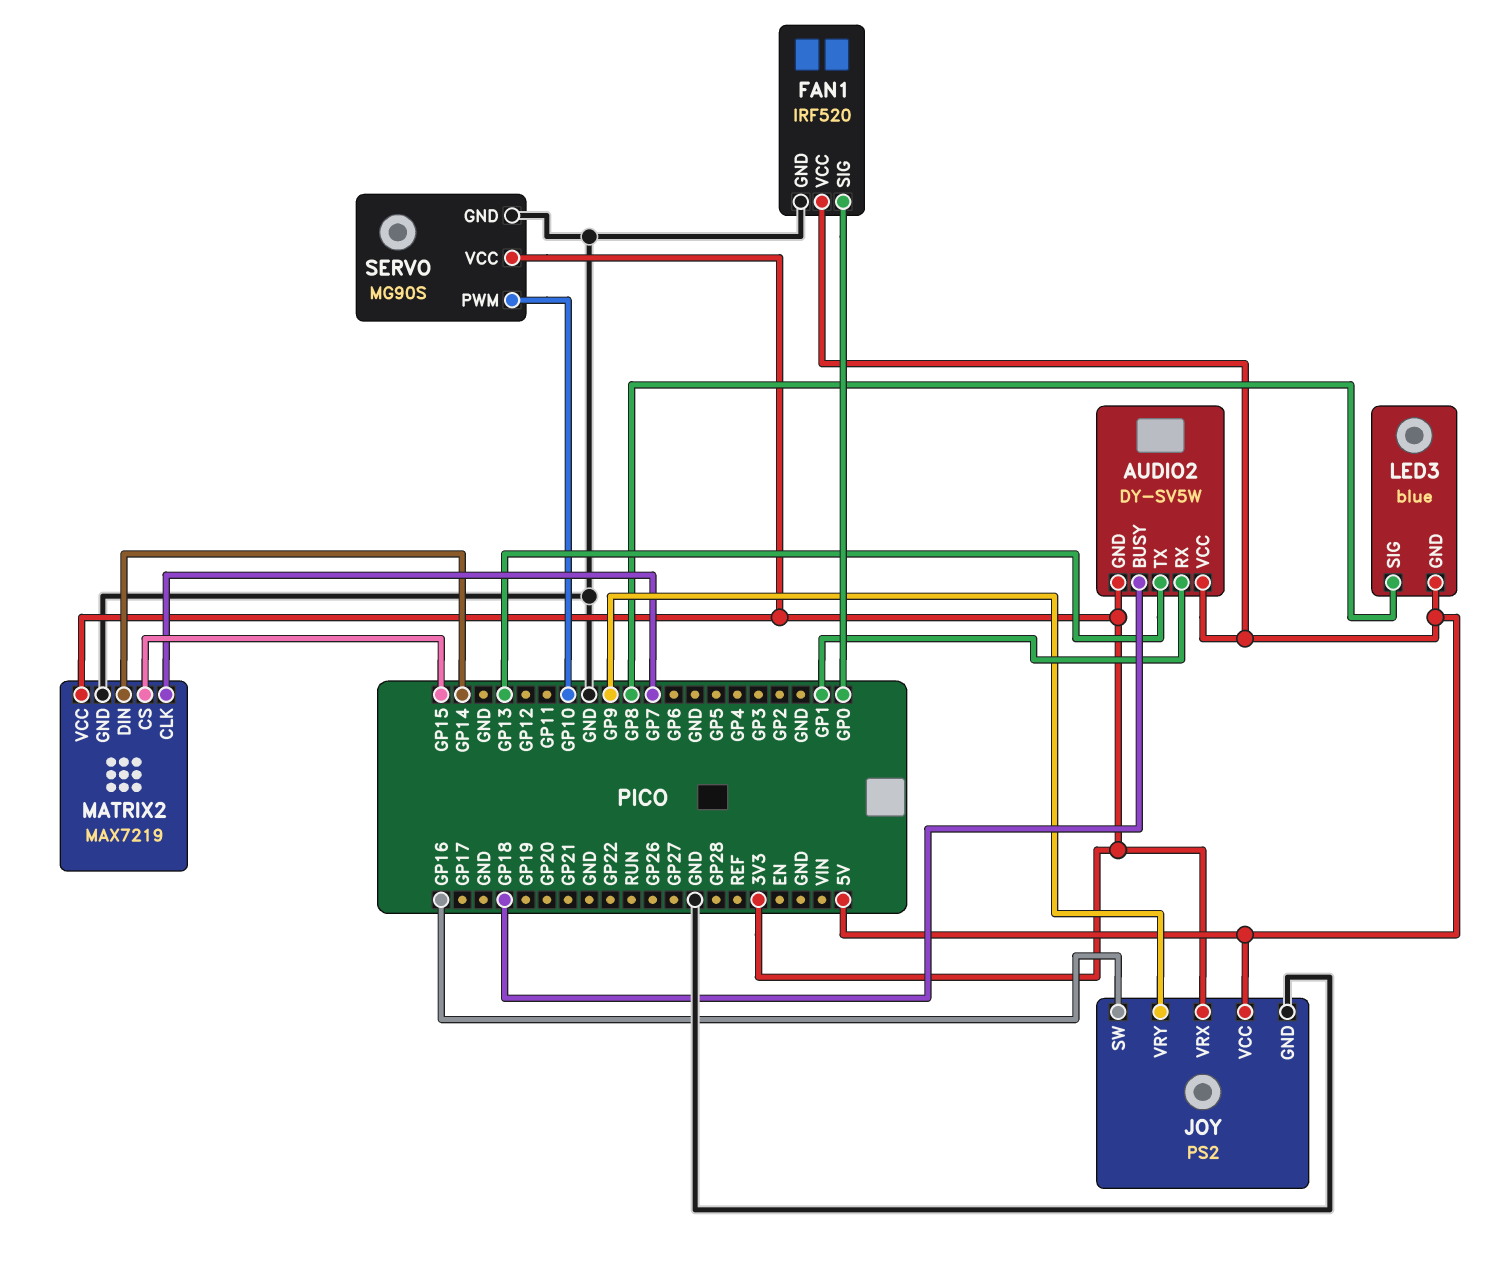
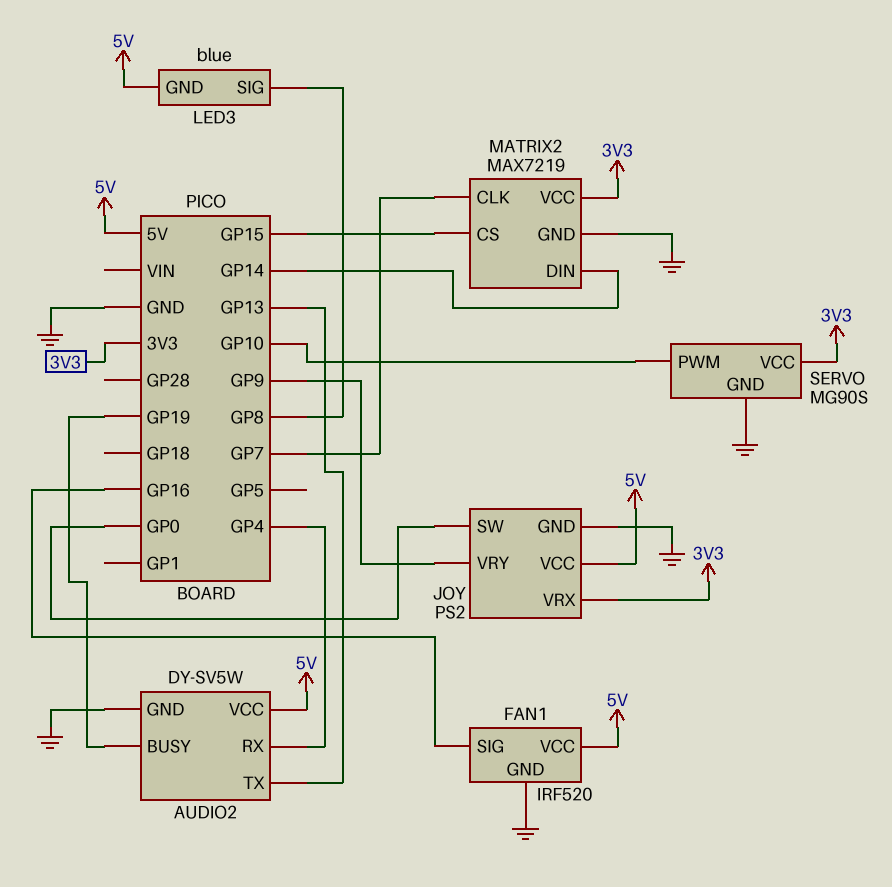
AUDIO2 pin BUSY: GP18 -> GP19
AUDIO2 pin GND: 3V3 -> GND
AUDIO2 pin RX: GP1 -> GP4
FAN1 pin SIG: GP0 -> GP16
JOY pin SW: GP16 -> GP0

